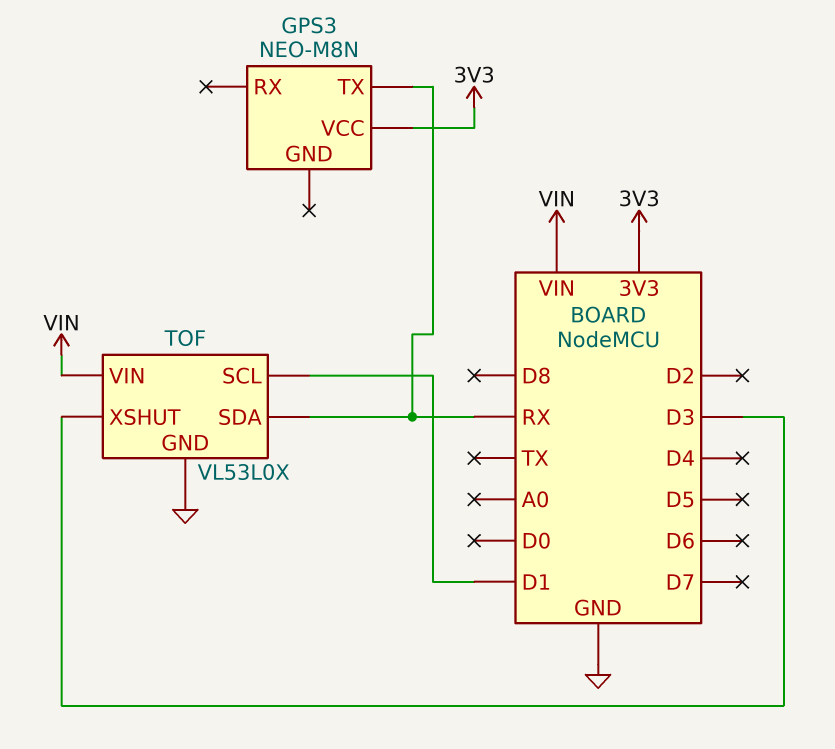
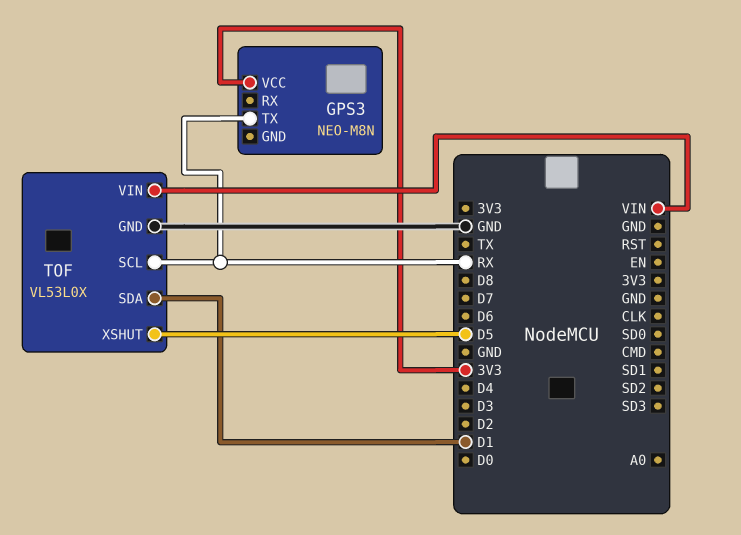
TOF pin SCL: D1 -> RX
TOF pin SDA: RX -> D1
TOF pin XSHUT: D3 -> D5

